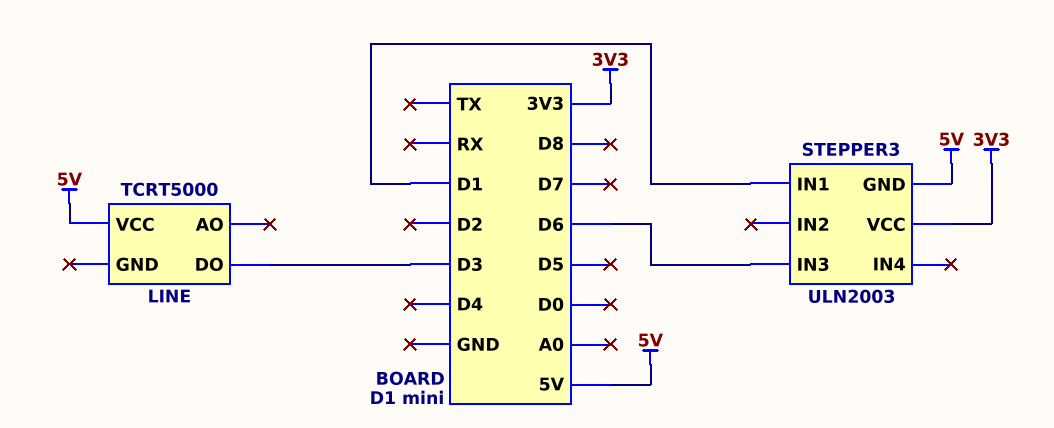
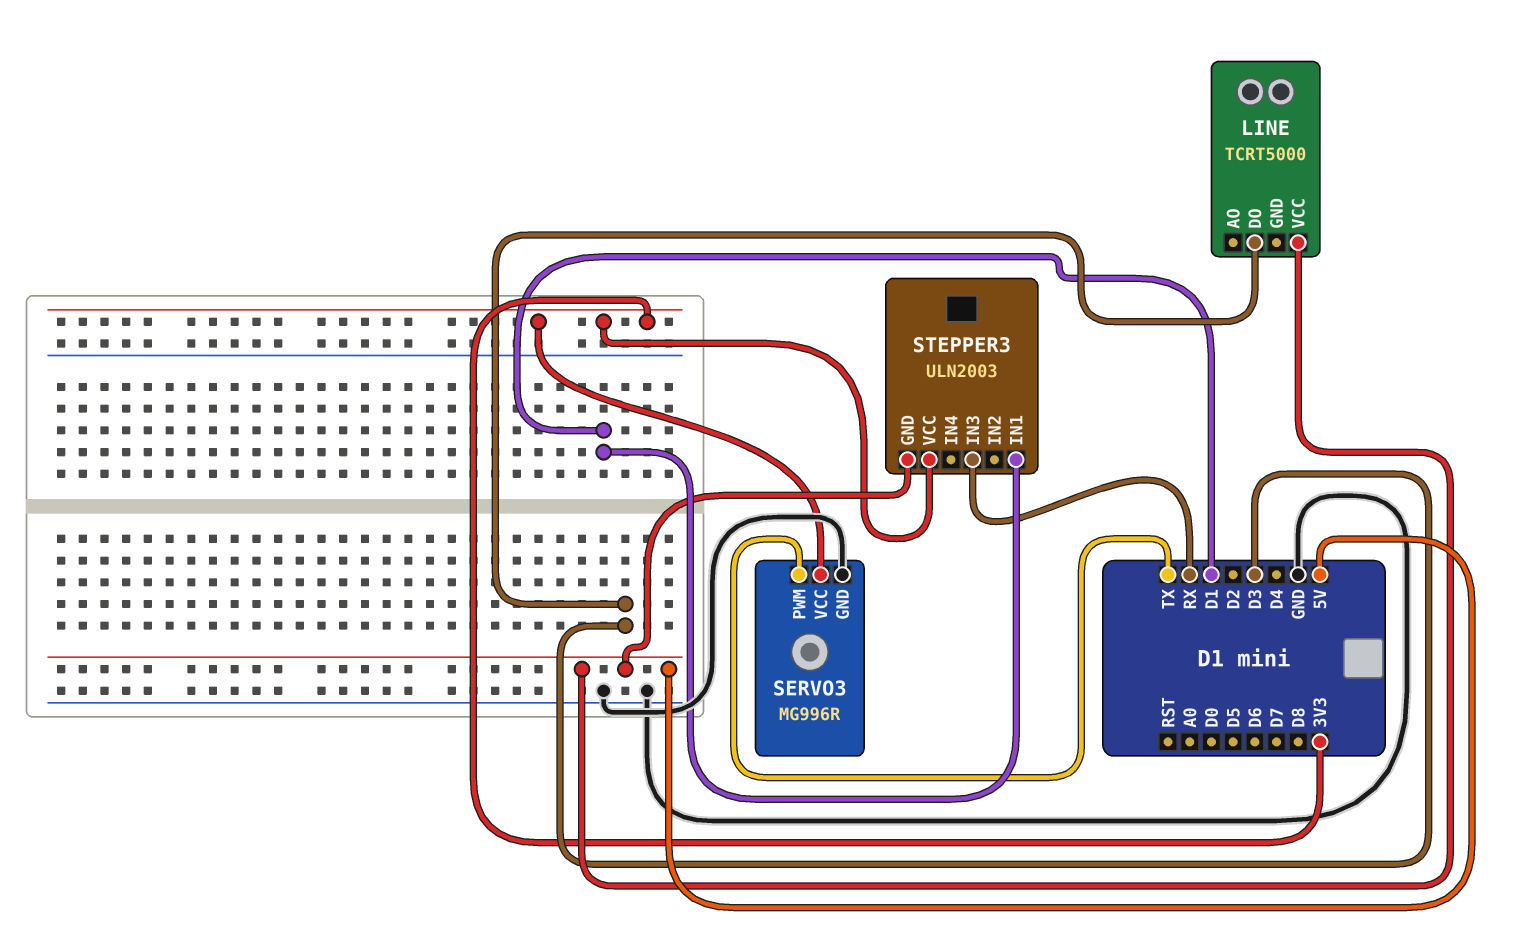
SERVO3: none -> MG996R
SERVO3 pin GND: none -> GND
SERVO3 pin PWM: none -> TX
SERVO3 pin VCC: none -> 3V3
STEPPER3 pin IN3: D6 -> RX

